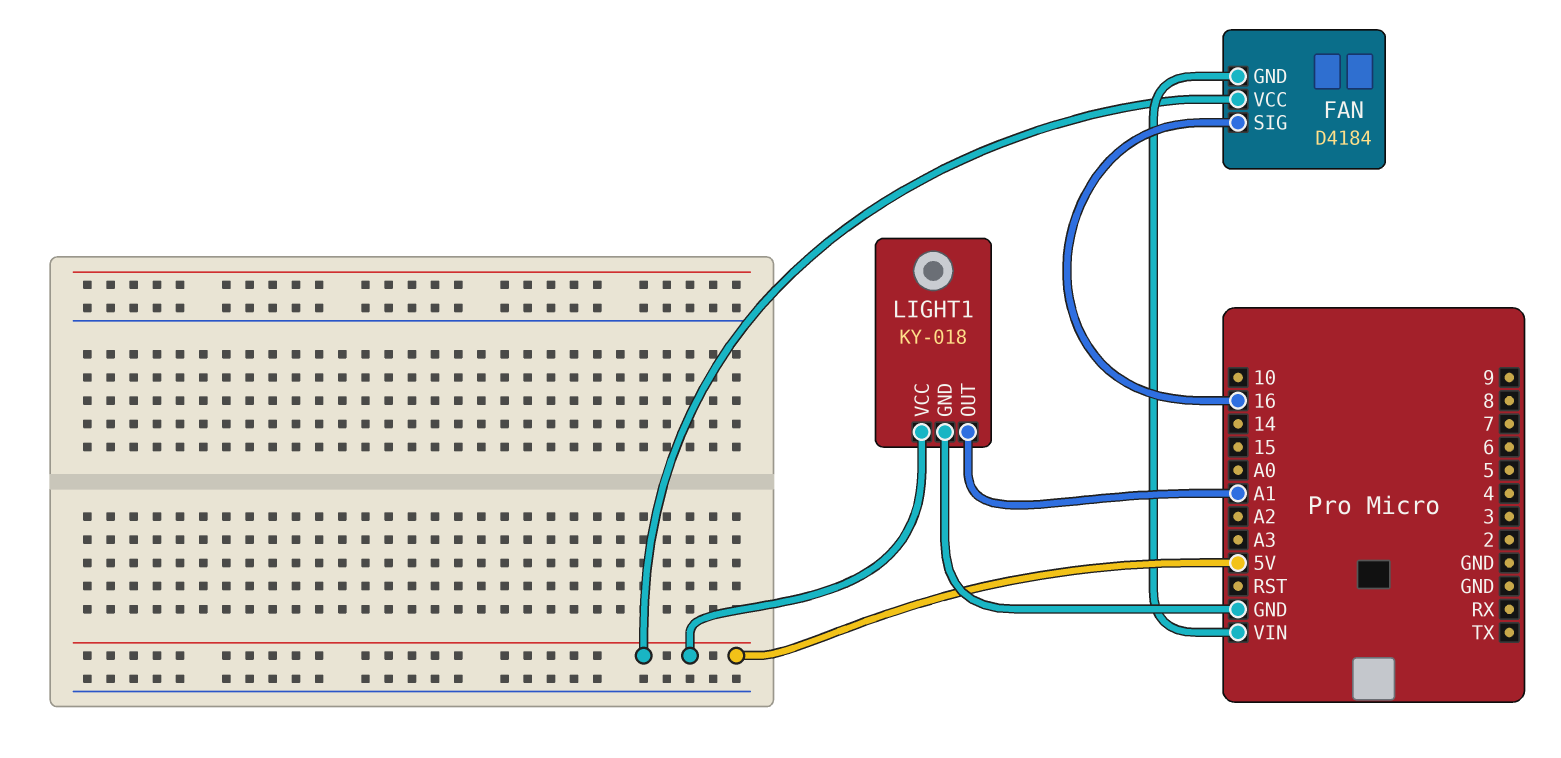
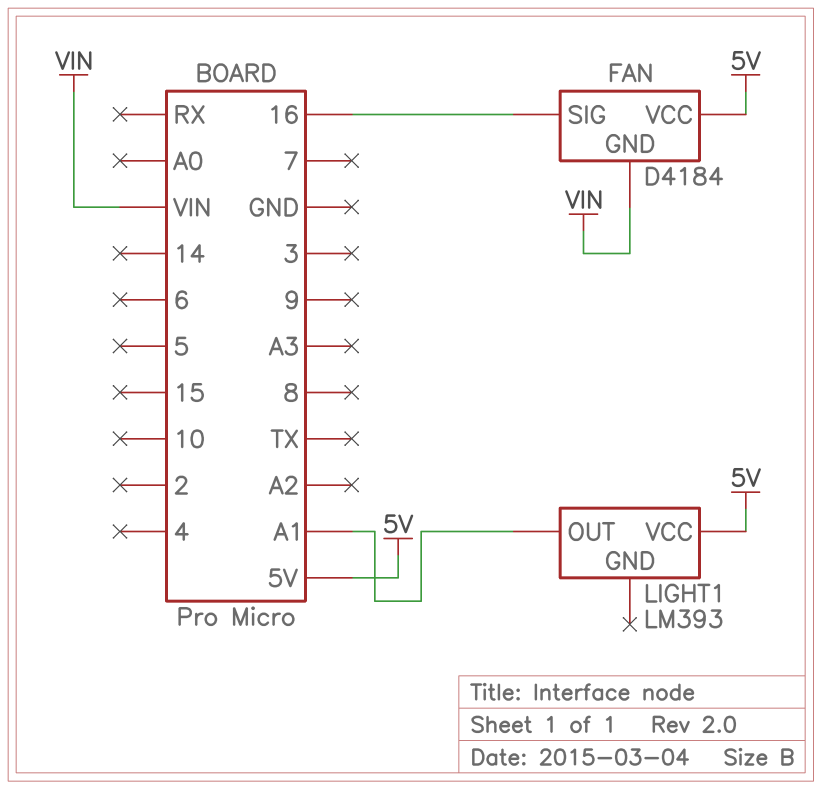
LIGHT1: KY-018 -> LM393
LIGHT1 pin GND: GND -> none

